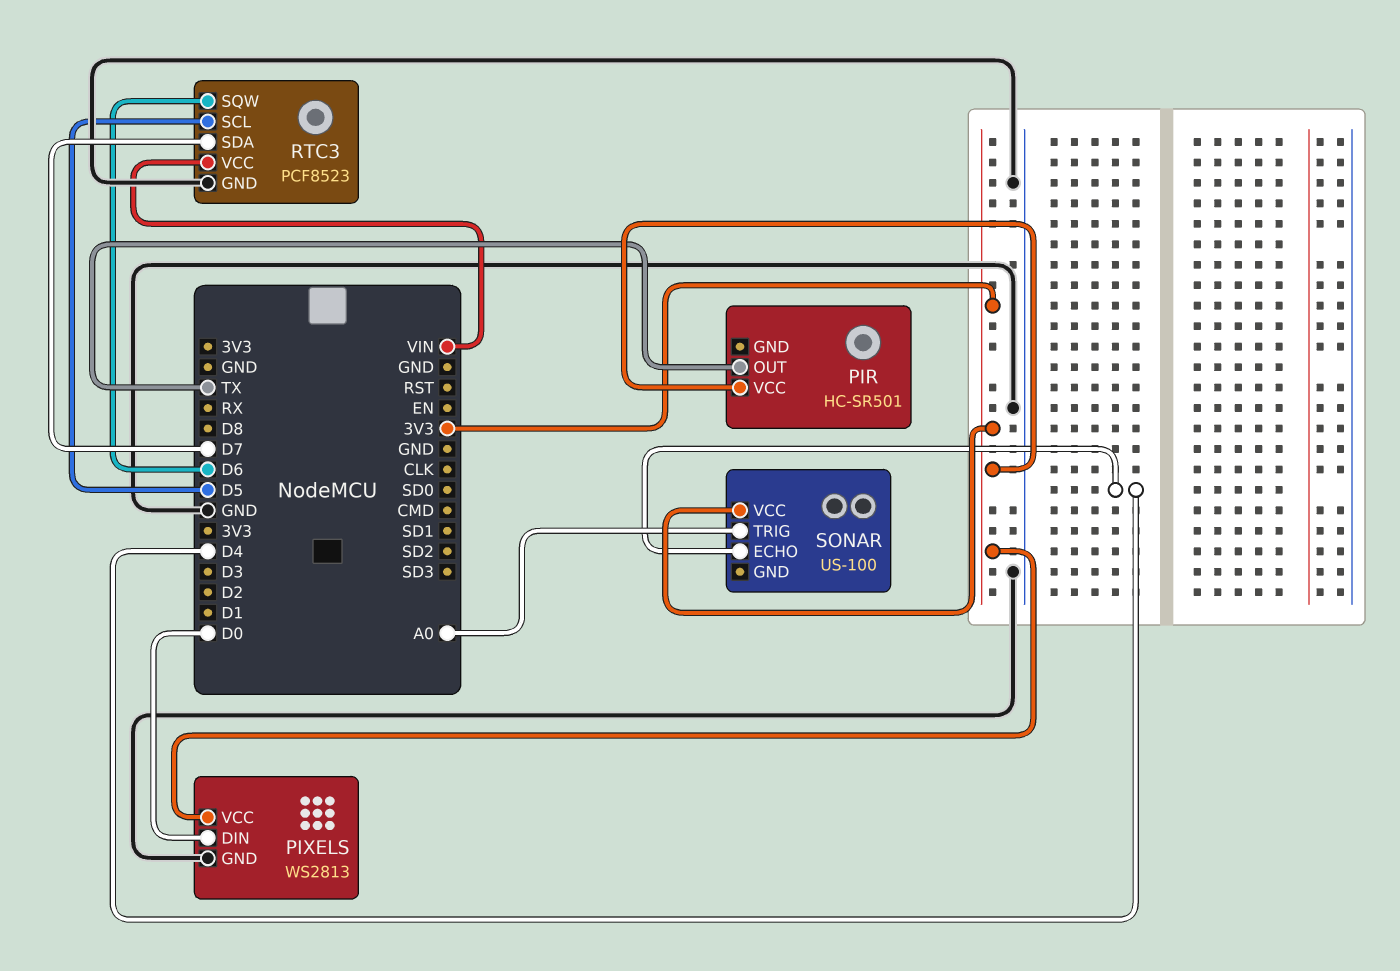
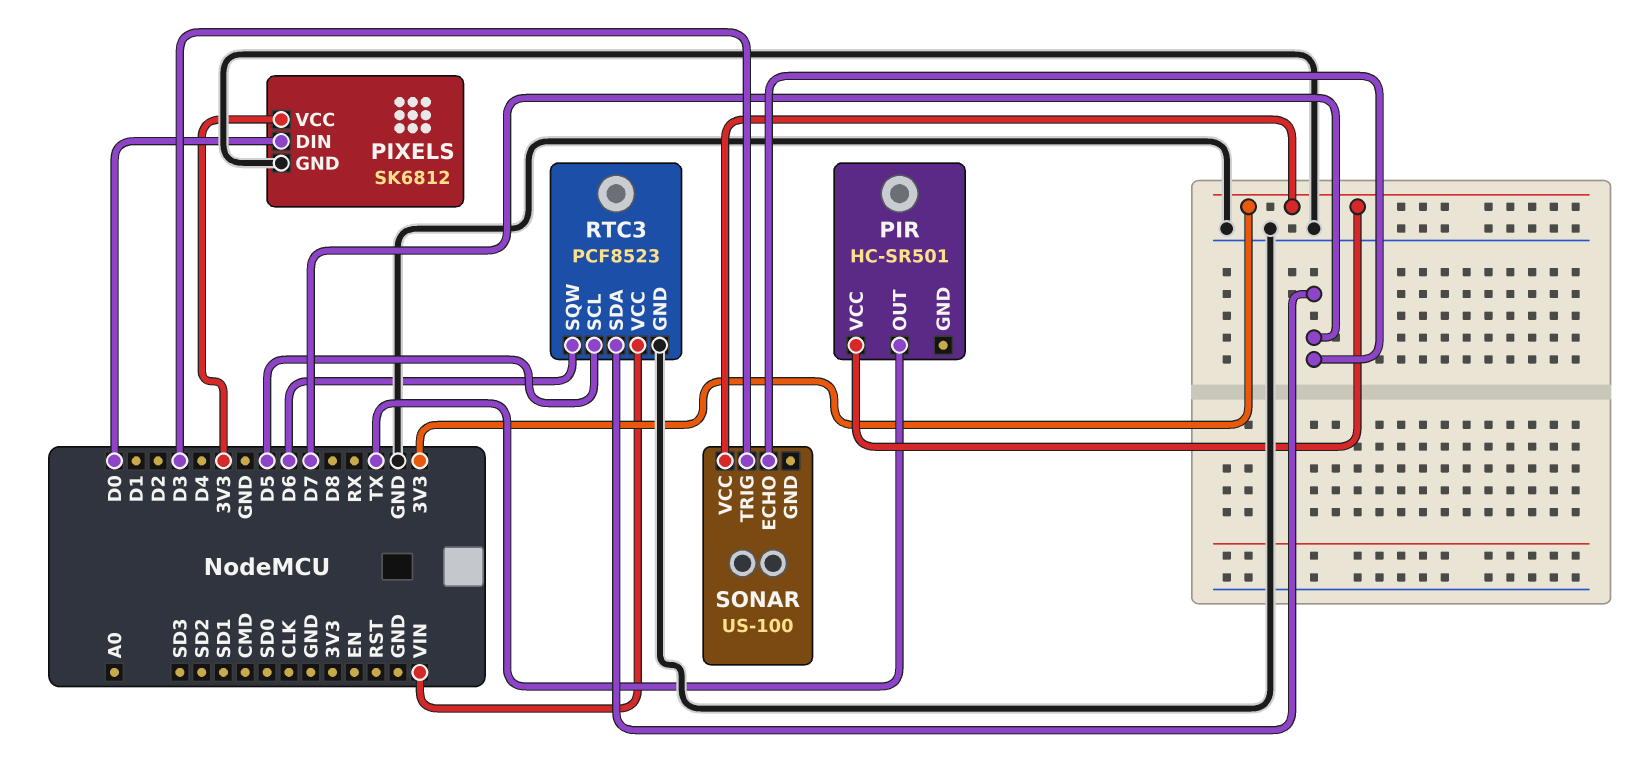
PIXELS: WS2813 -> SK6812
SONAR pin ECHO: D4 -> D7
SONAR pin TRIG: A0 -> D3

